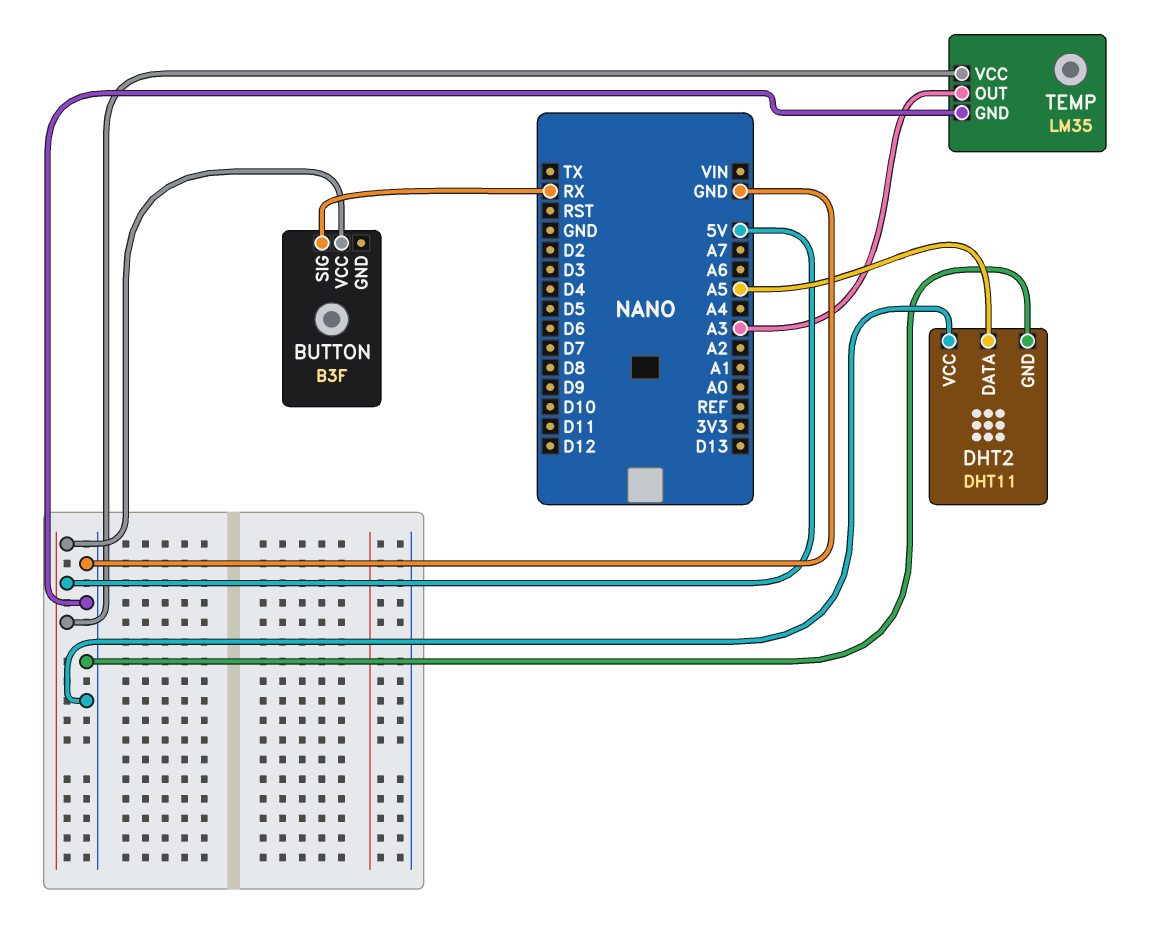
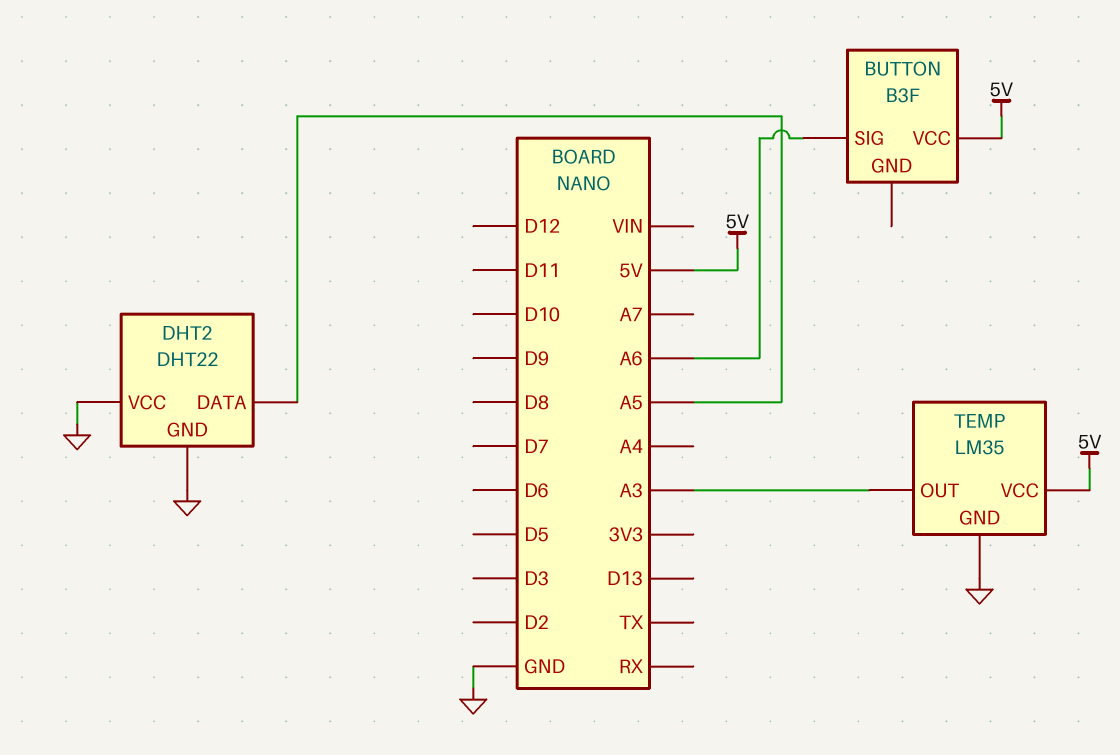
BUTTON pin SIG: RX -> A6
DHT2: DHT11 -> DHT22

